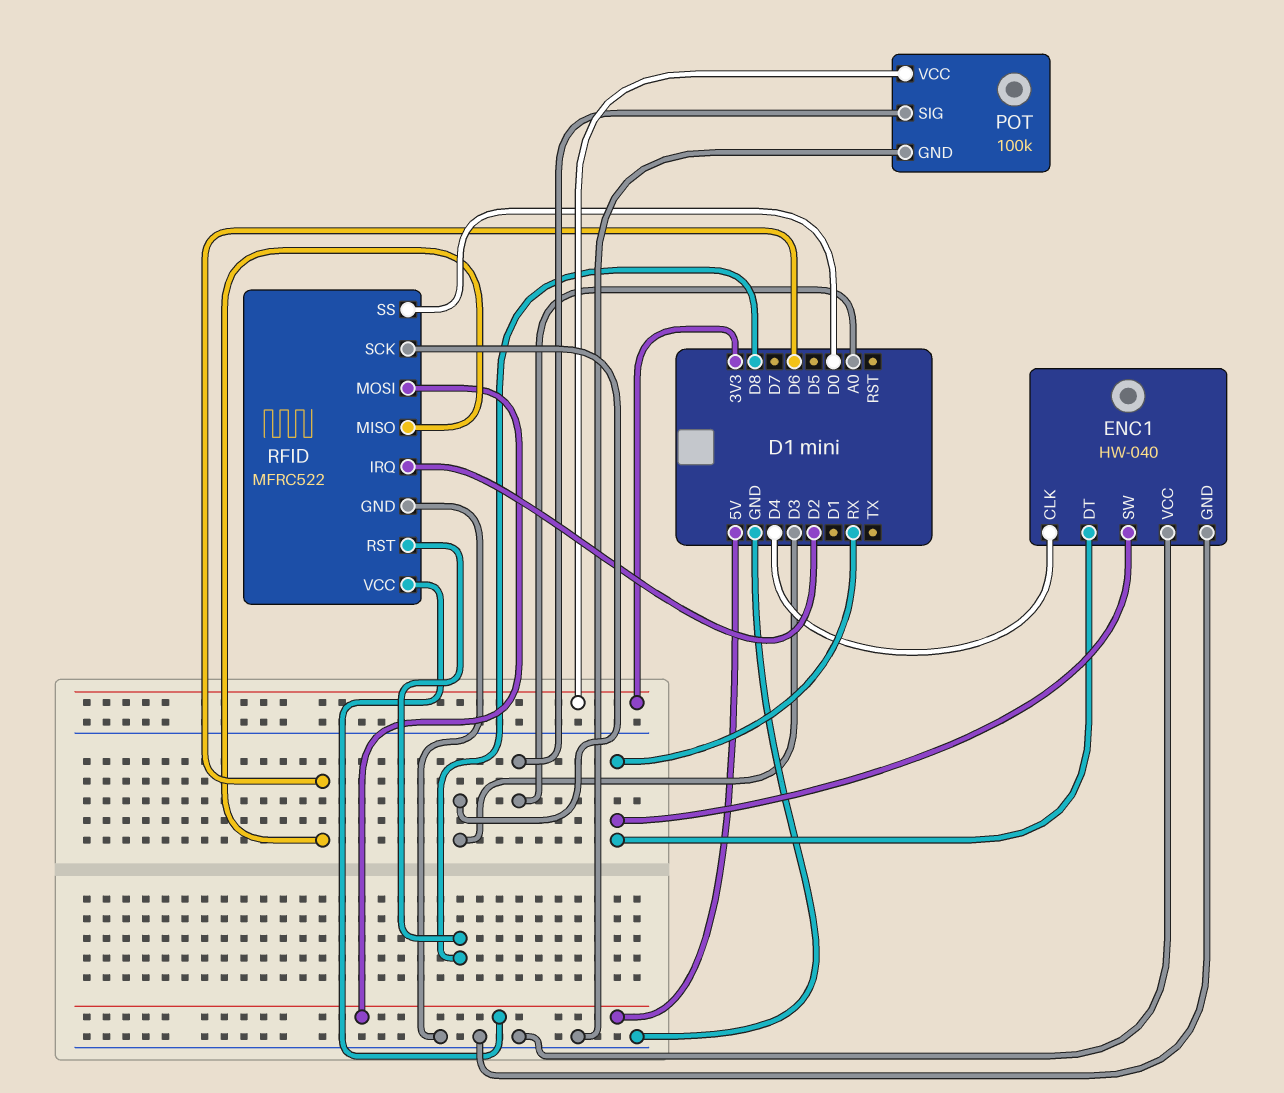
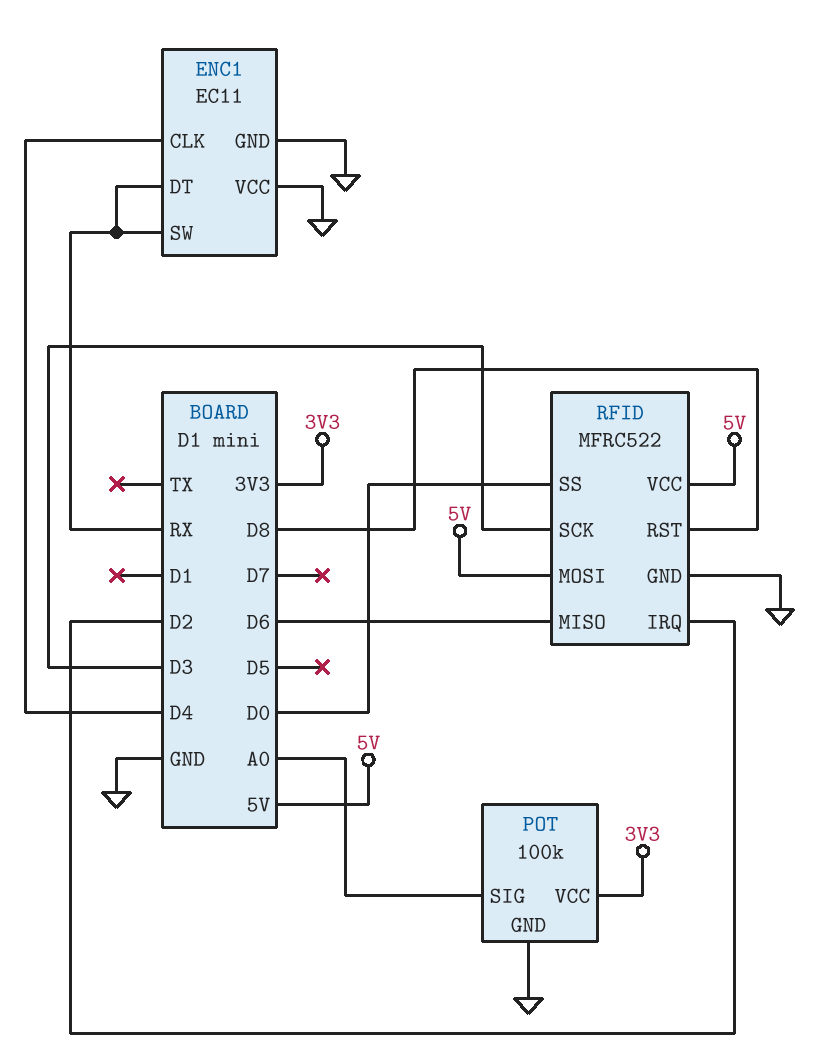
ENC1: HW-040 -> EC11

